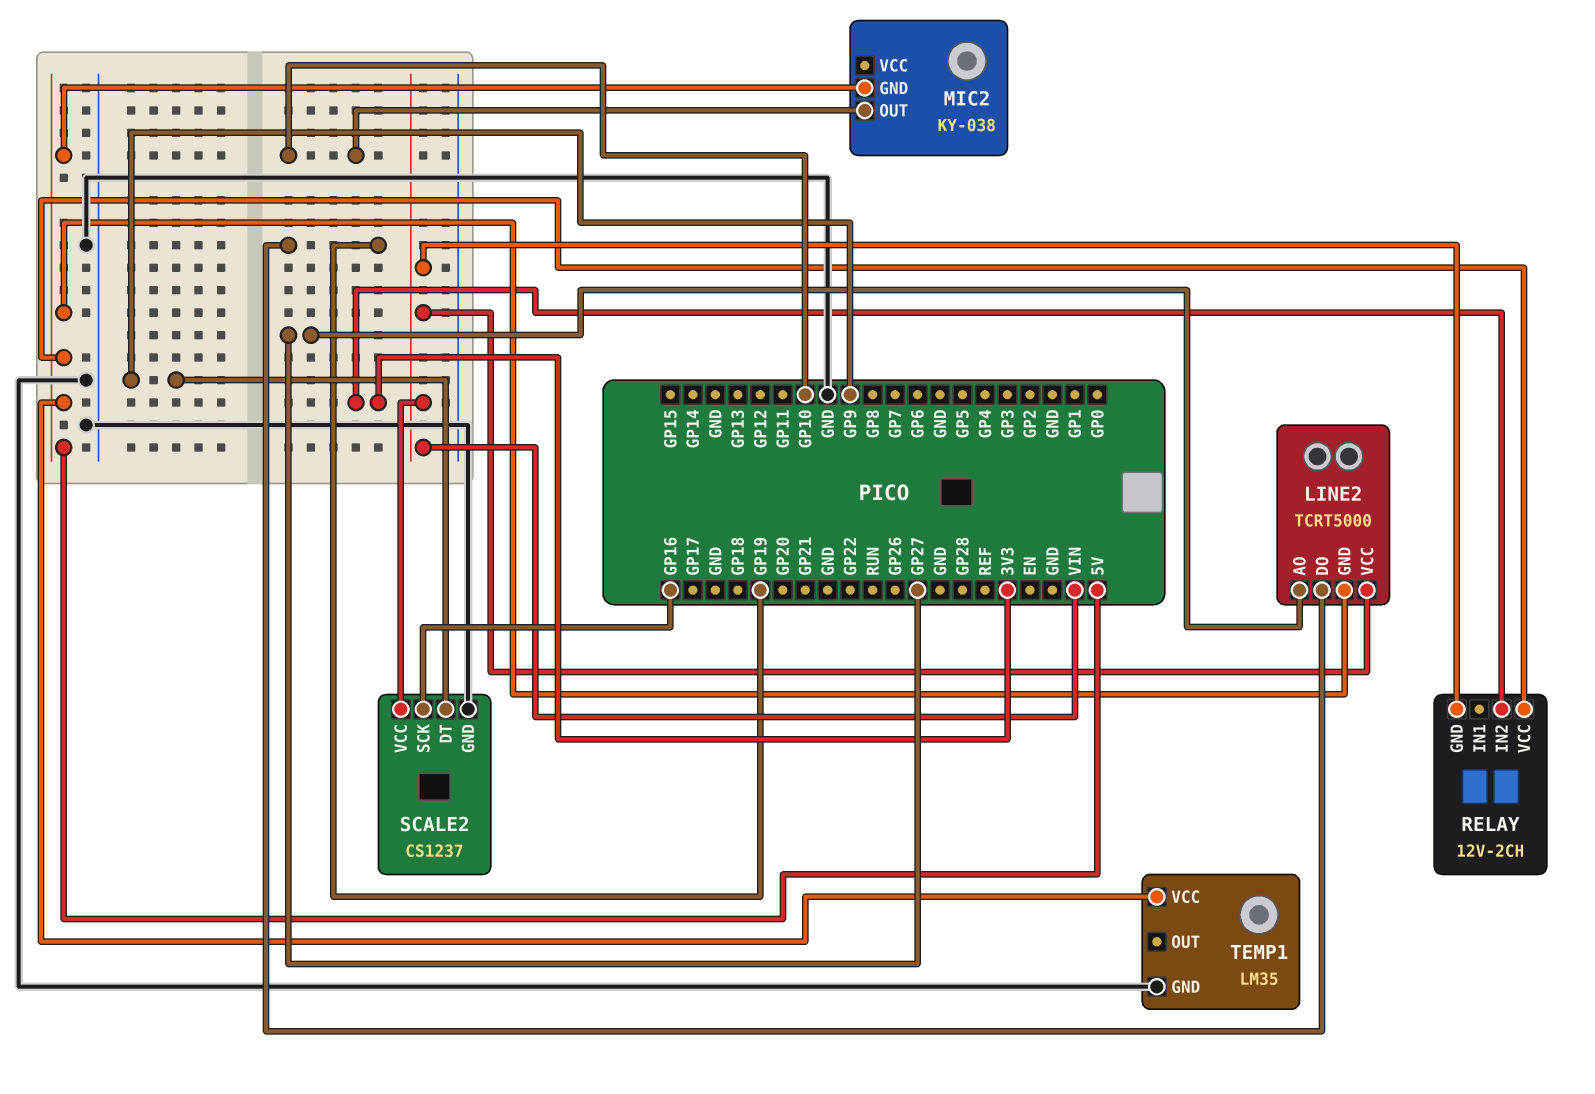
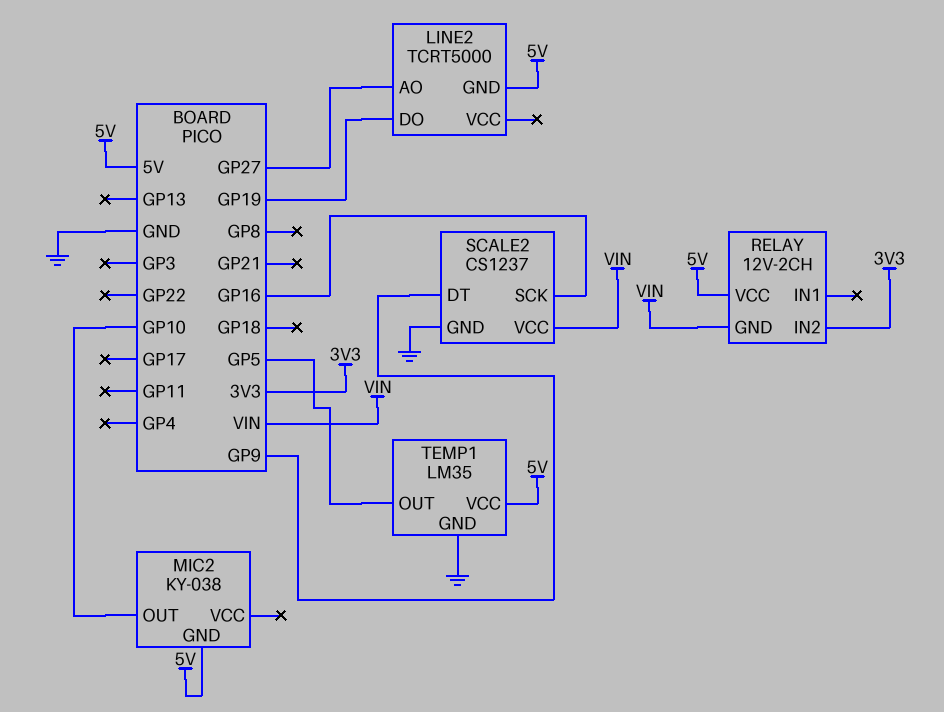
LINE2 pin VCC: VIN -> none
TEMP1 pin OUT: none -> GP5

